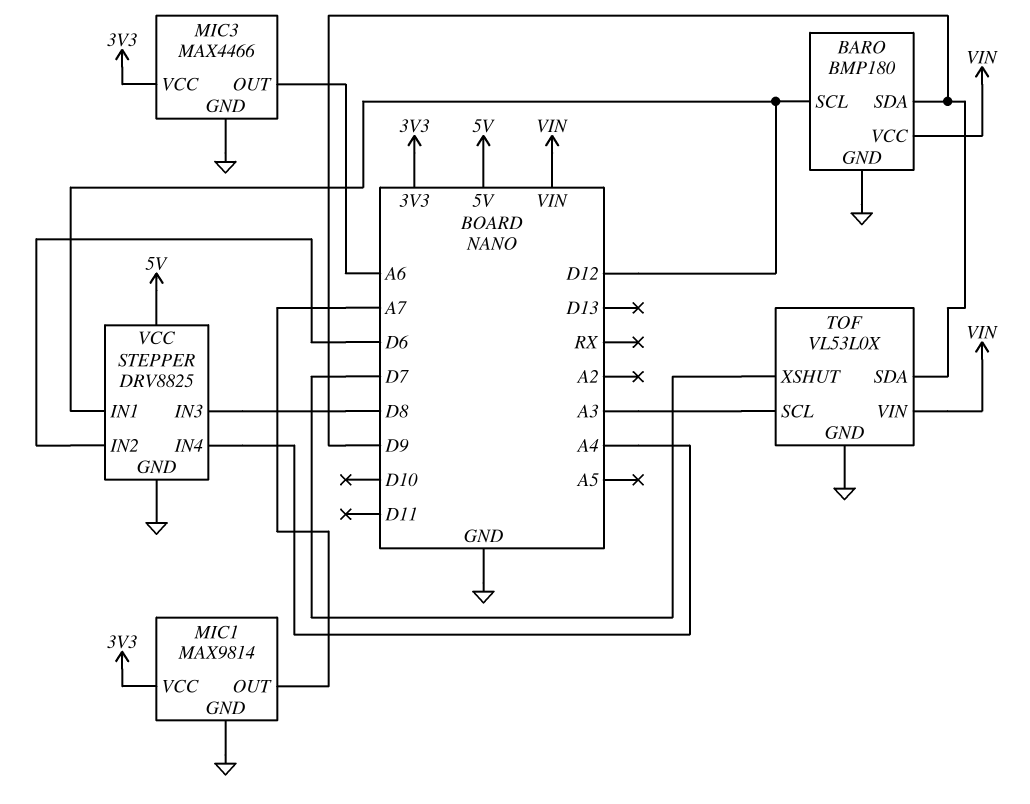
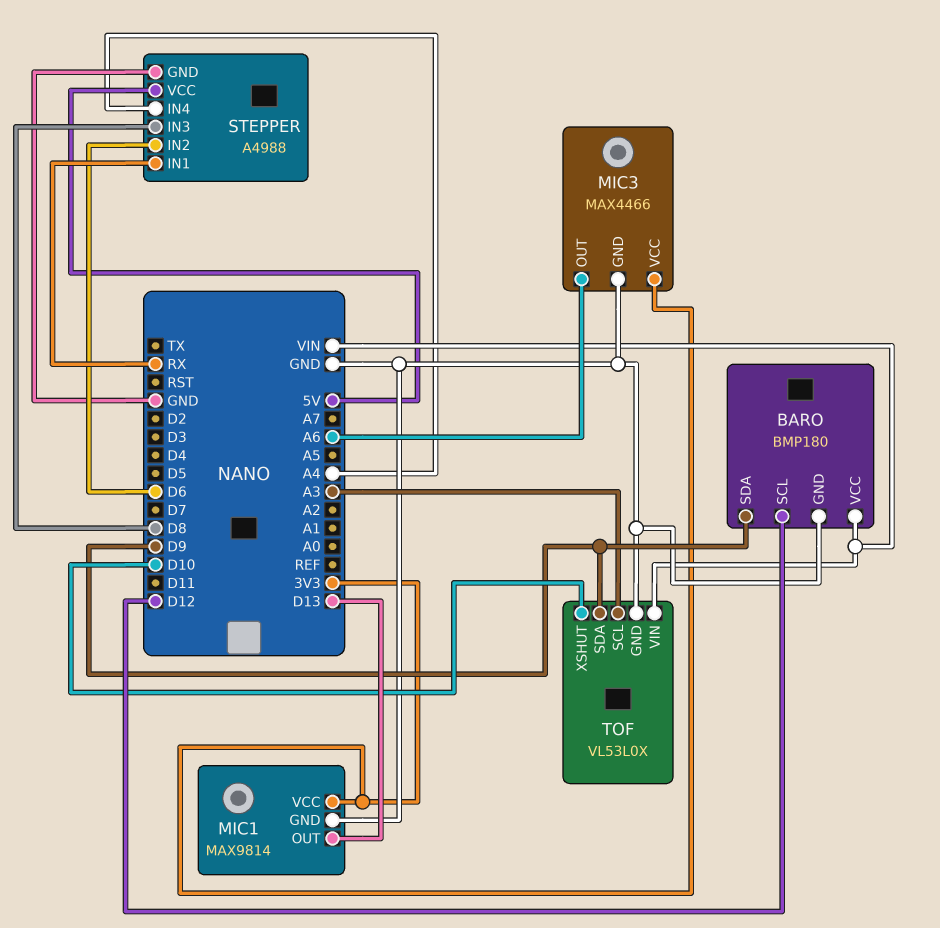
MIC1 pin OUT: A7 -> D13
STEPPER: DRV8825 -> A4988
STEPPER pin IN1: D12 -> RX
TOF pin XSHUT: D7 -> D10

